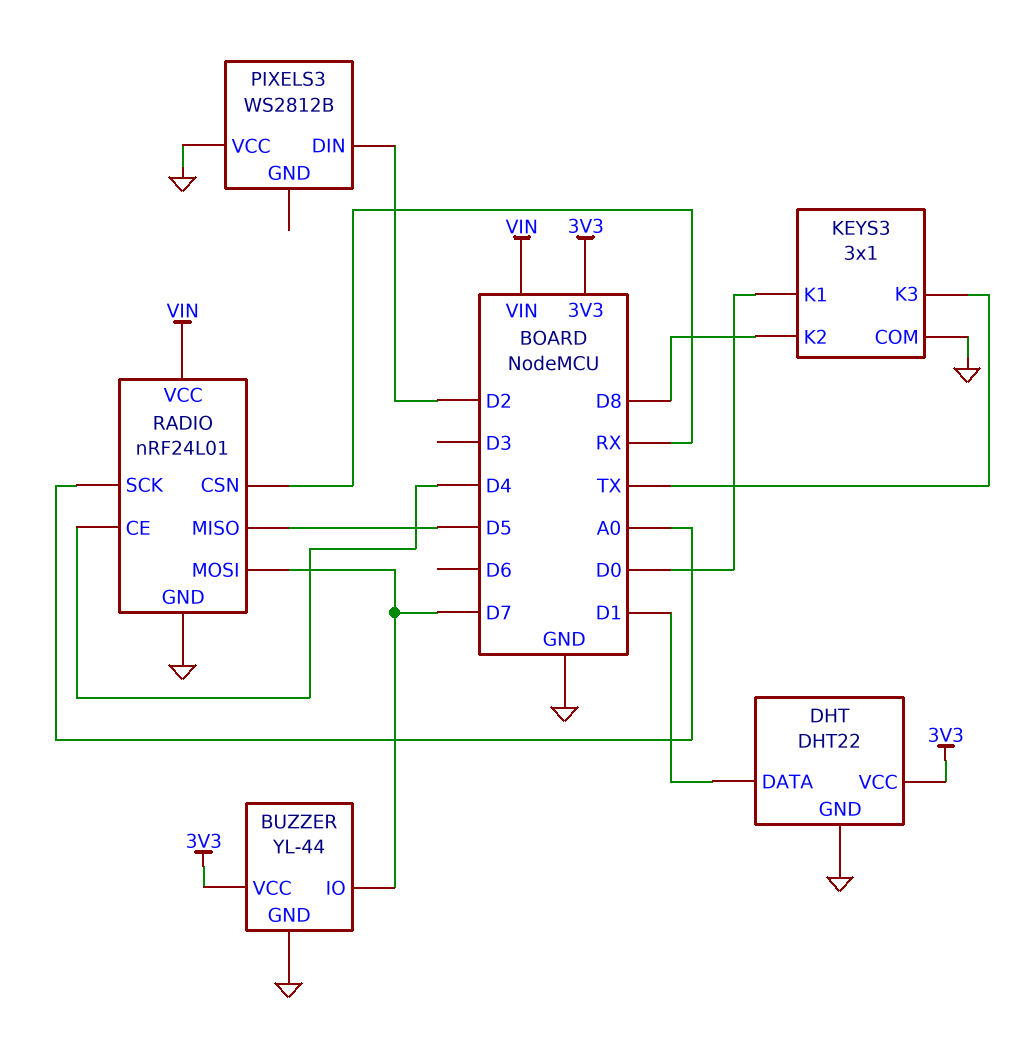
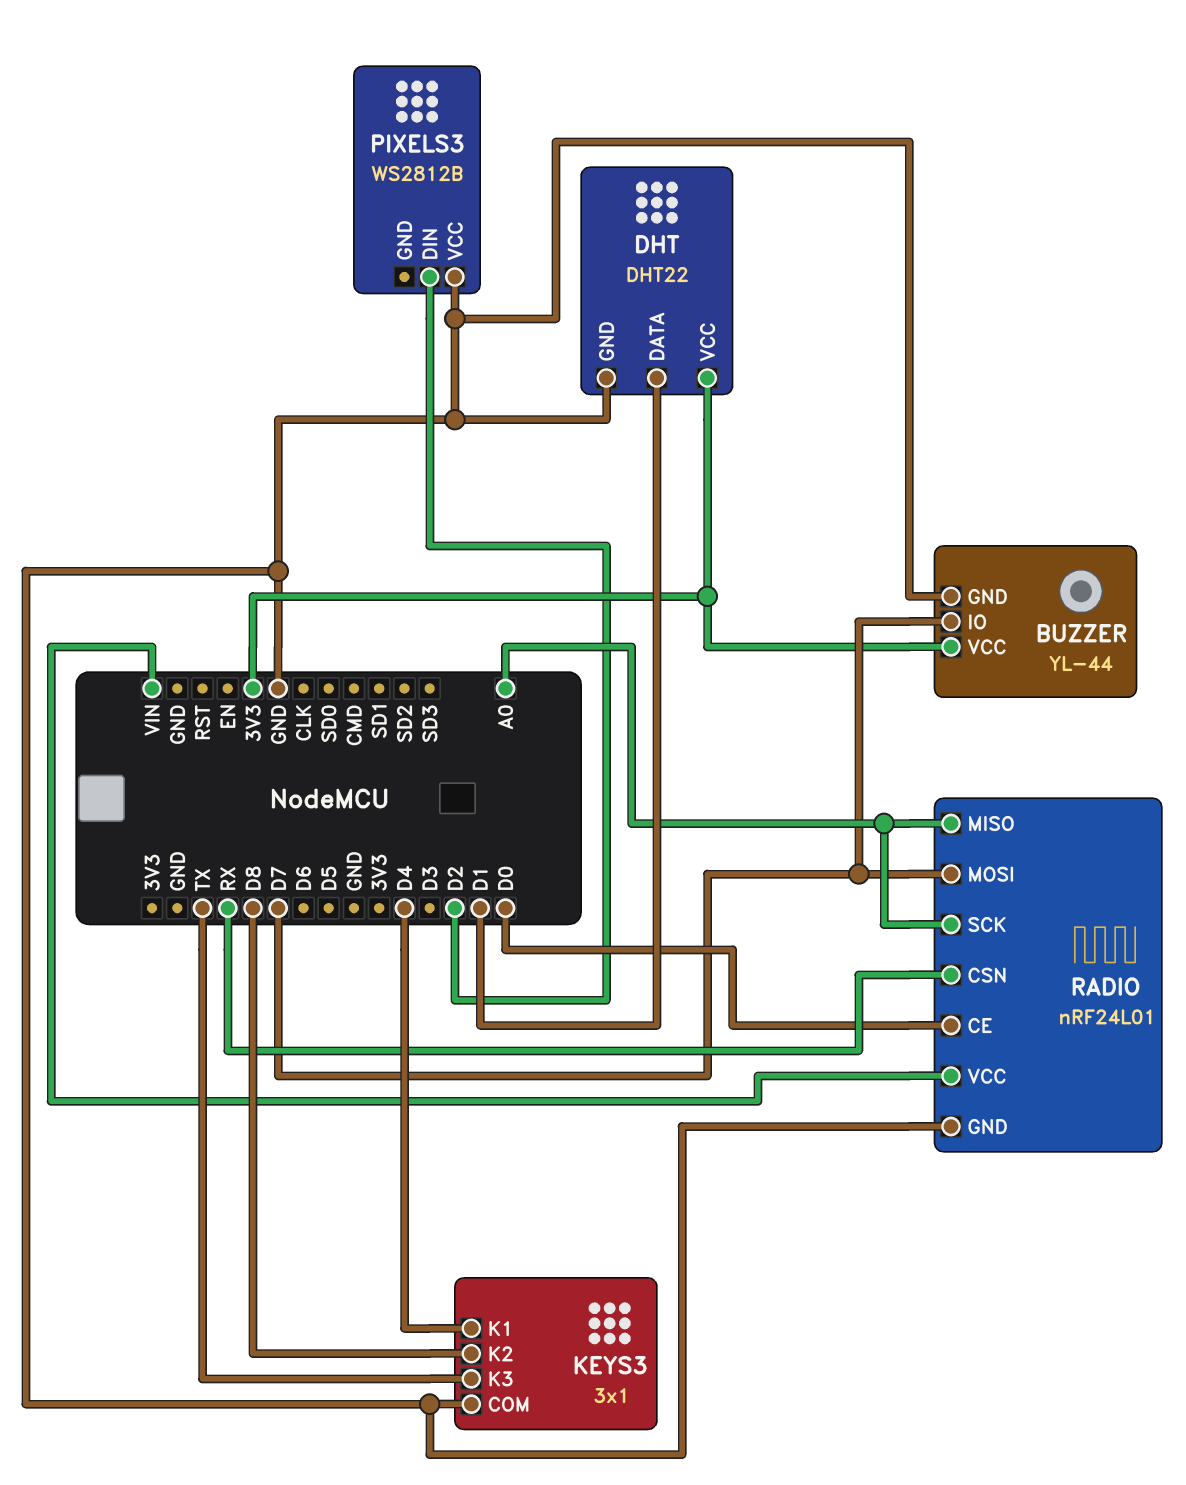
KEYS3 pin K1: D0 -> D4
RADIO pin CE: D4 -> D0
RADIO pin MISO: D5 -> A0

